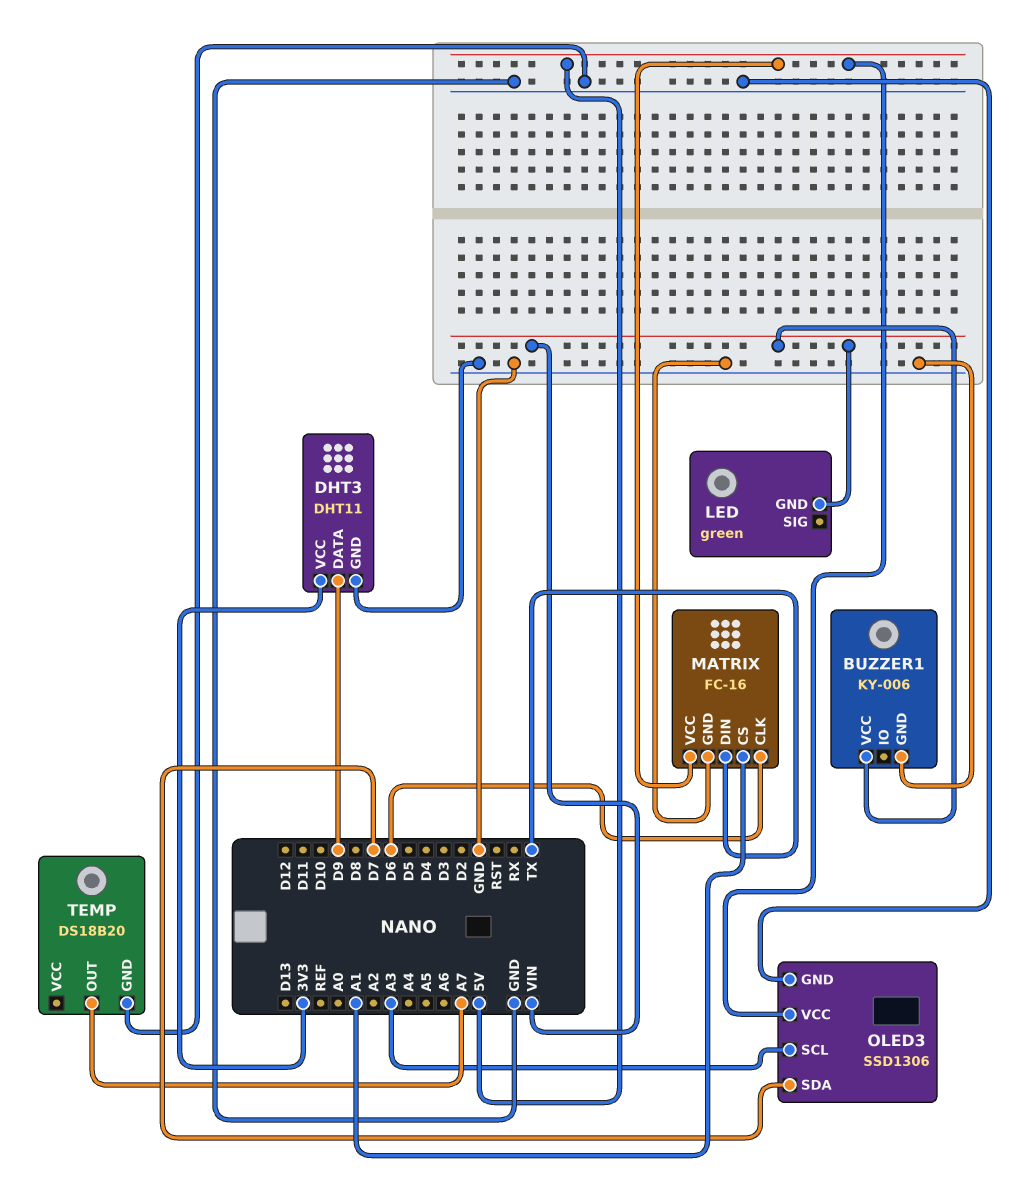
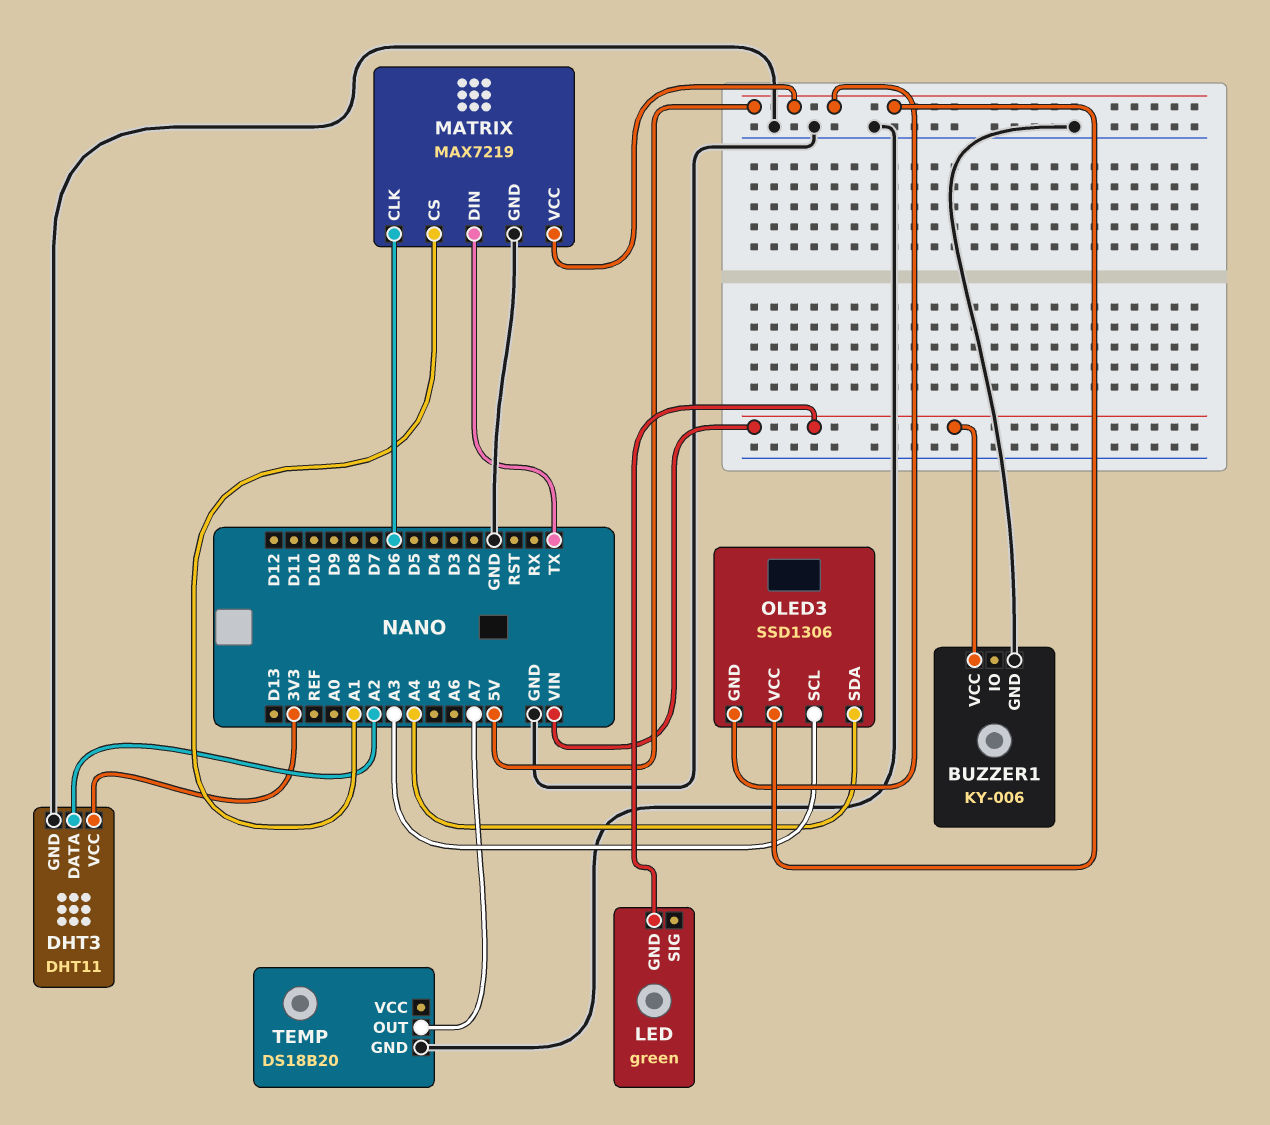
DHT3 pin DATA: D9 -> A2
MATRIX: FC-16 -> MAX7219
OLED3 pin GND: GND -> 5V
OLED3 pin SDA: D7 -> A4

